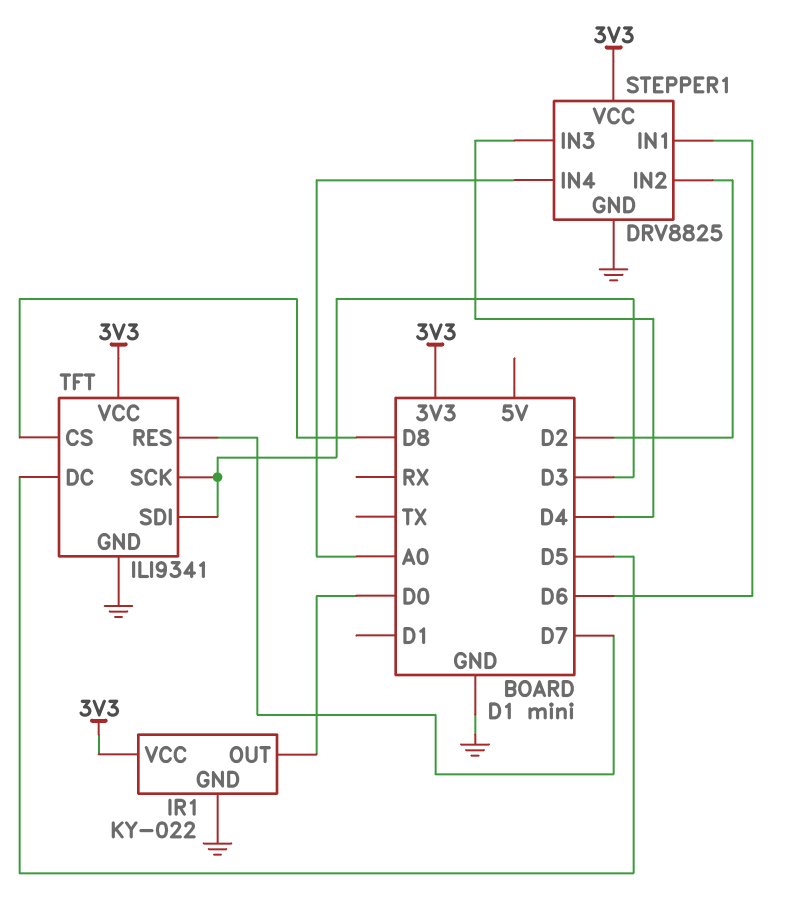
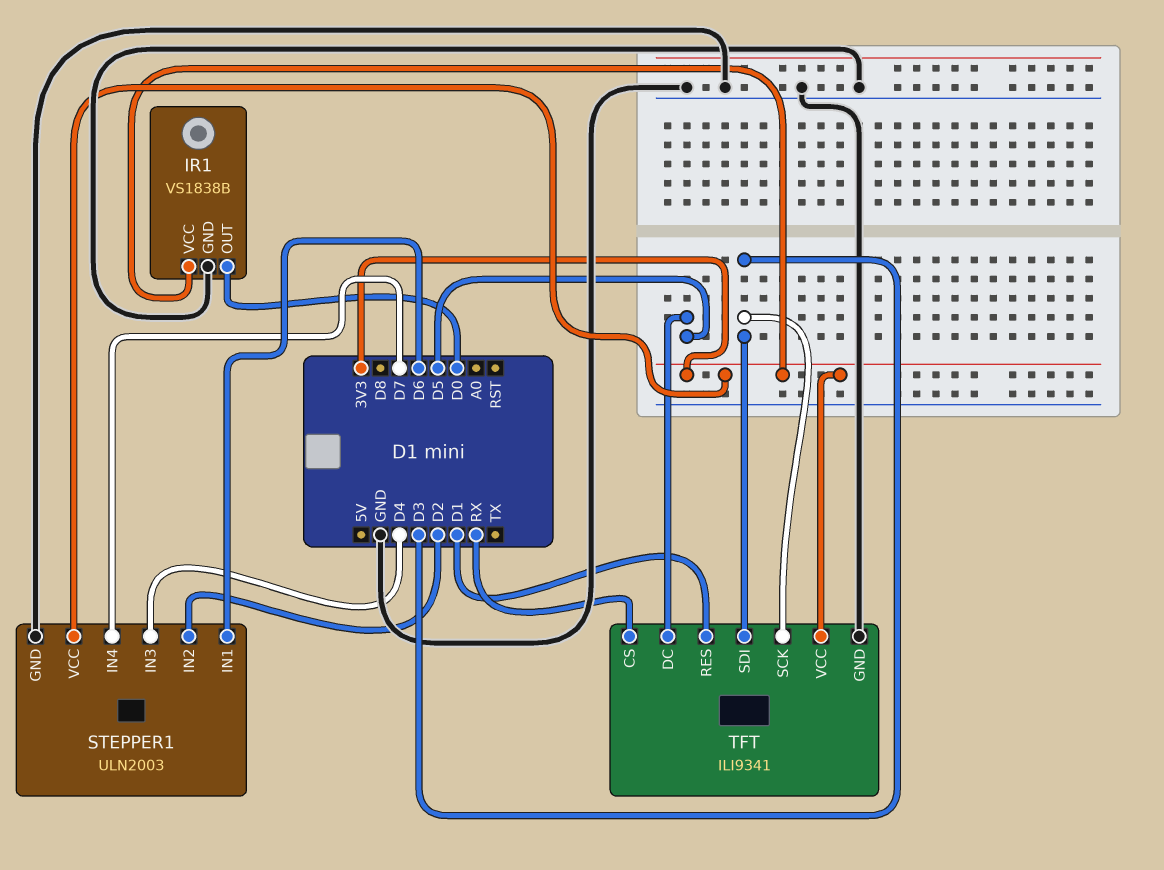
IR1: KY-022 -> VS1838B
STEPPER1: DRV8825 -> ULN2003
STEPPER1 pin IN4: A0 -> D7
TFT pin CS: D8 -> RX
TFT pin RES: D7 -> D1

